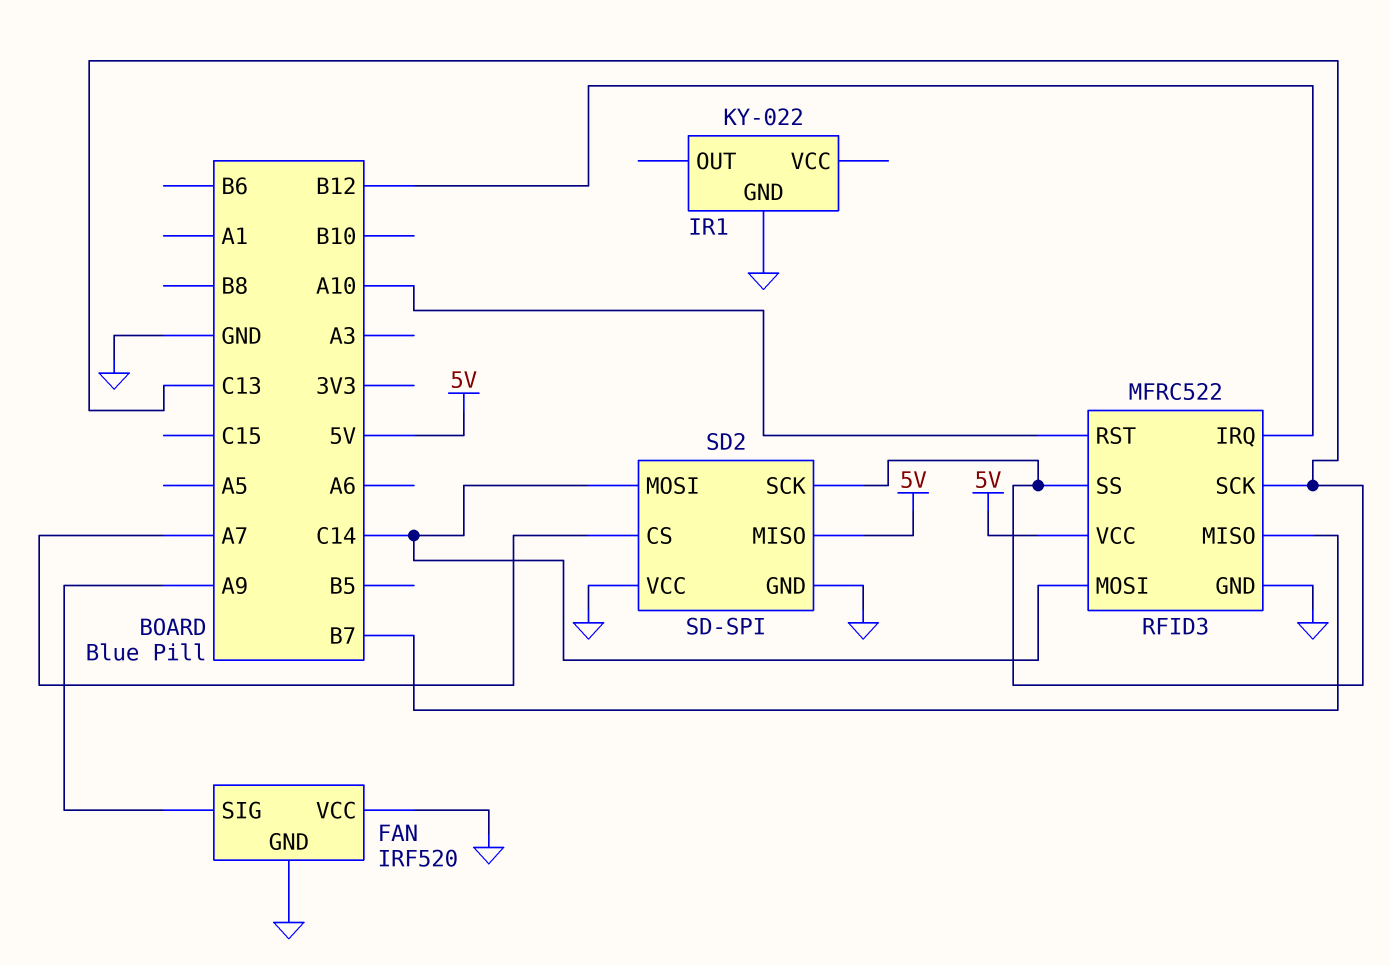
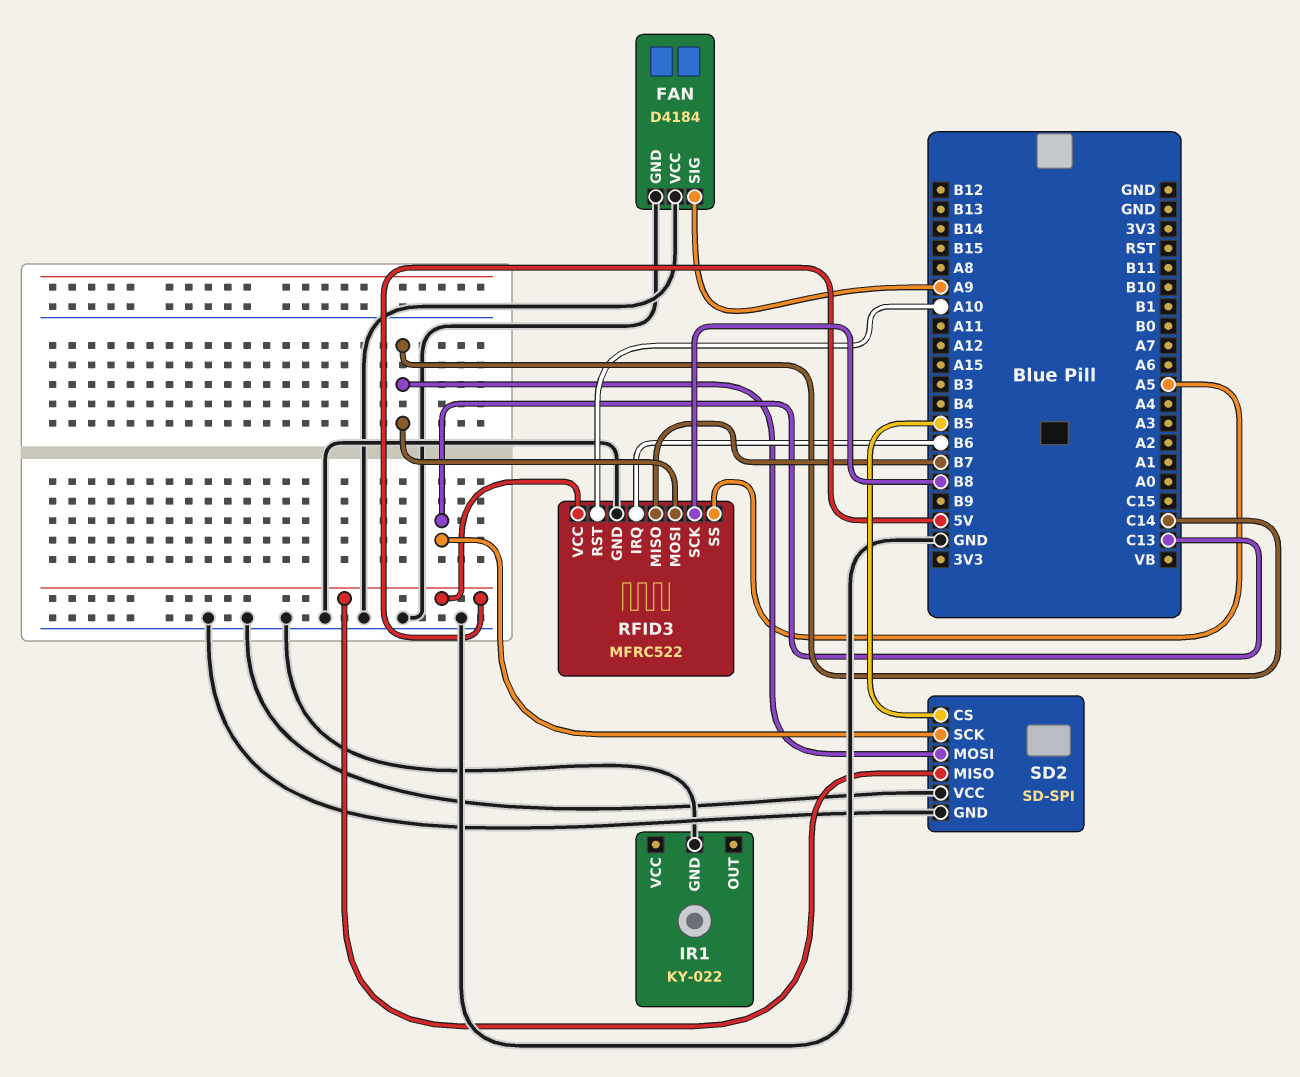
FAN: IRF520 -> D4184
RFID3 pin IRQ: B12 -> B6
RFID3 pin SCK: C13 -> B8
RFID3 pin SS: C13 -> A5
SD2 pin CS: A7 -> B5

